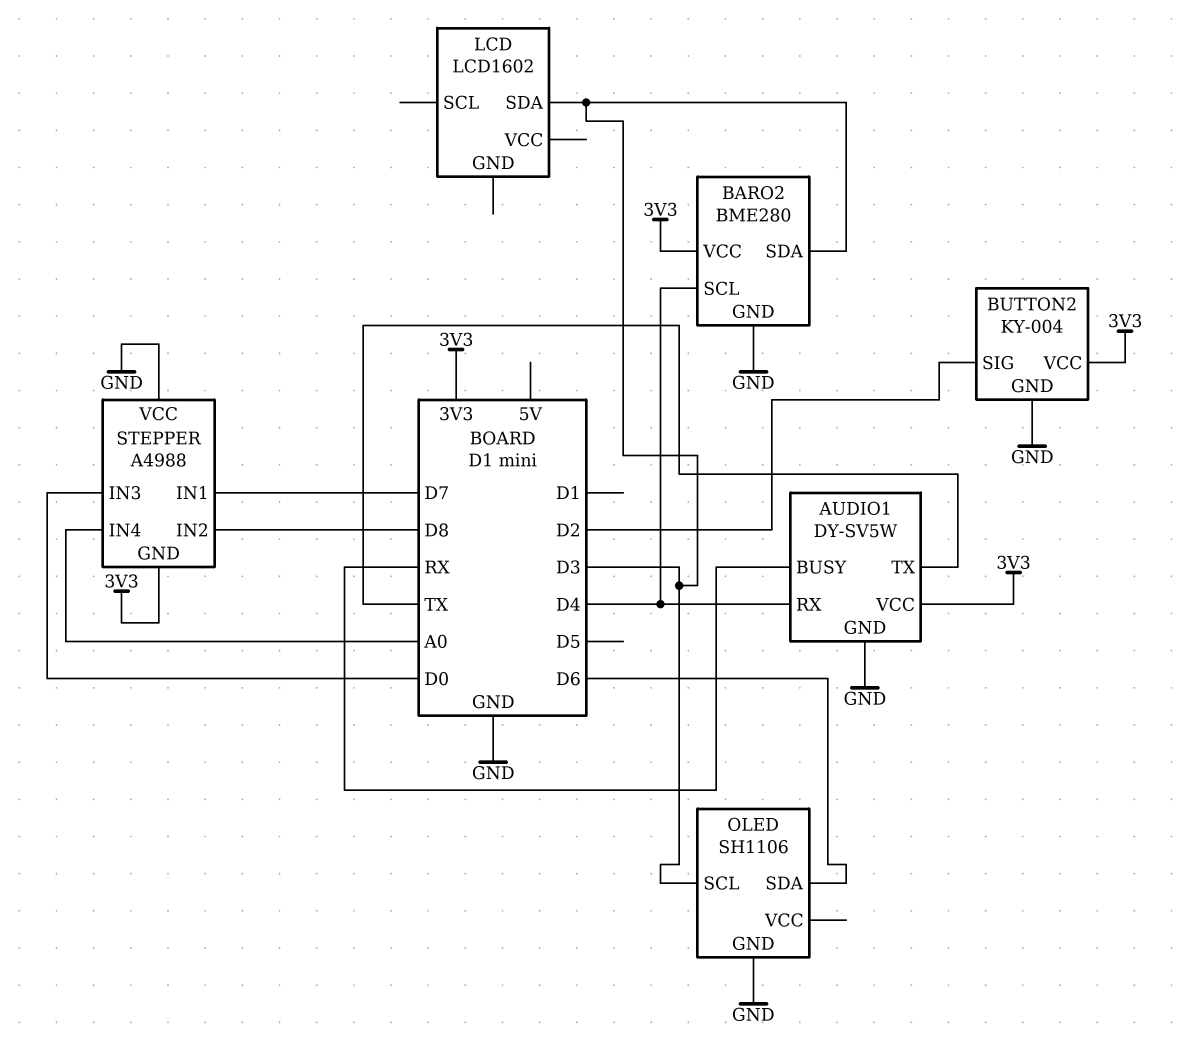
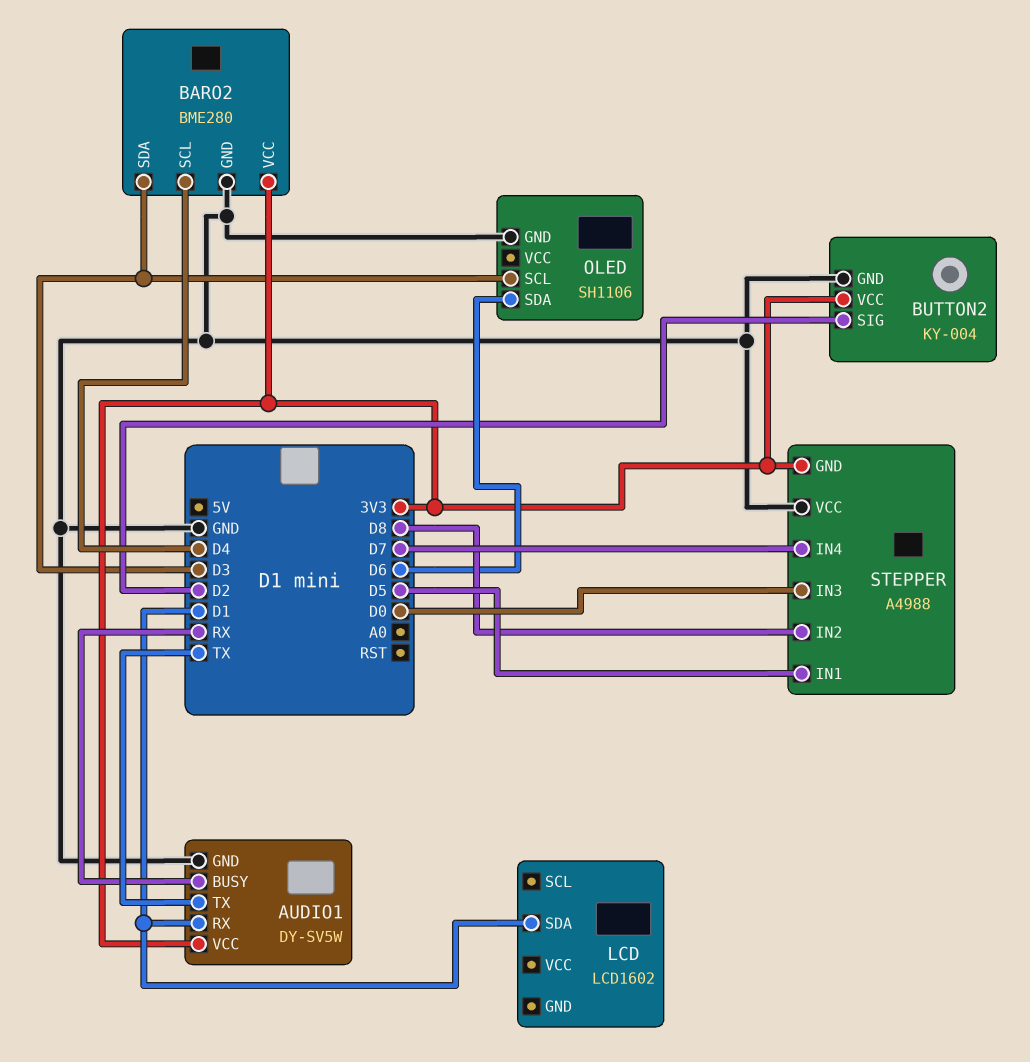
AUDIO1 pin RX: D4 -> D1
LCD pin SDA: D3 -> D1
STEPPER pin IN1: D7 -> D5
STEPPER pin IN4: A0 -> D7

